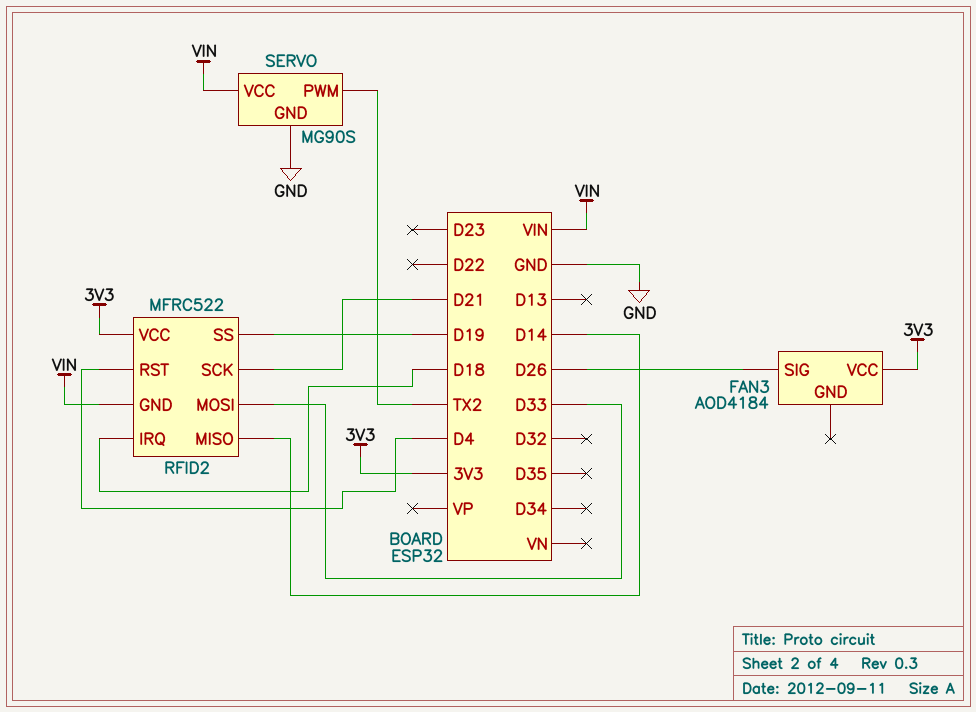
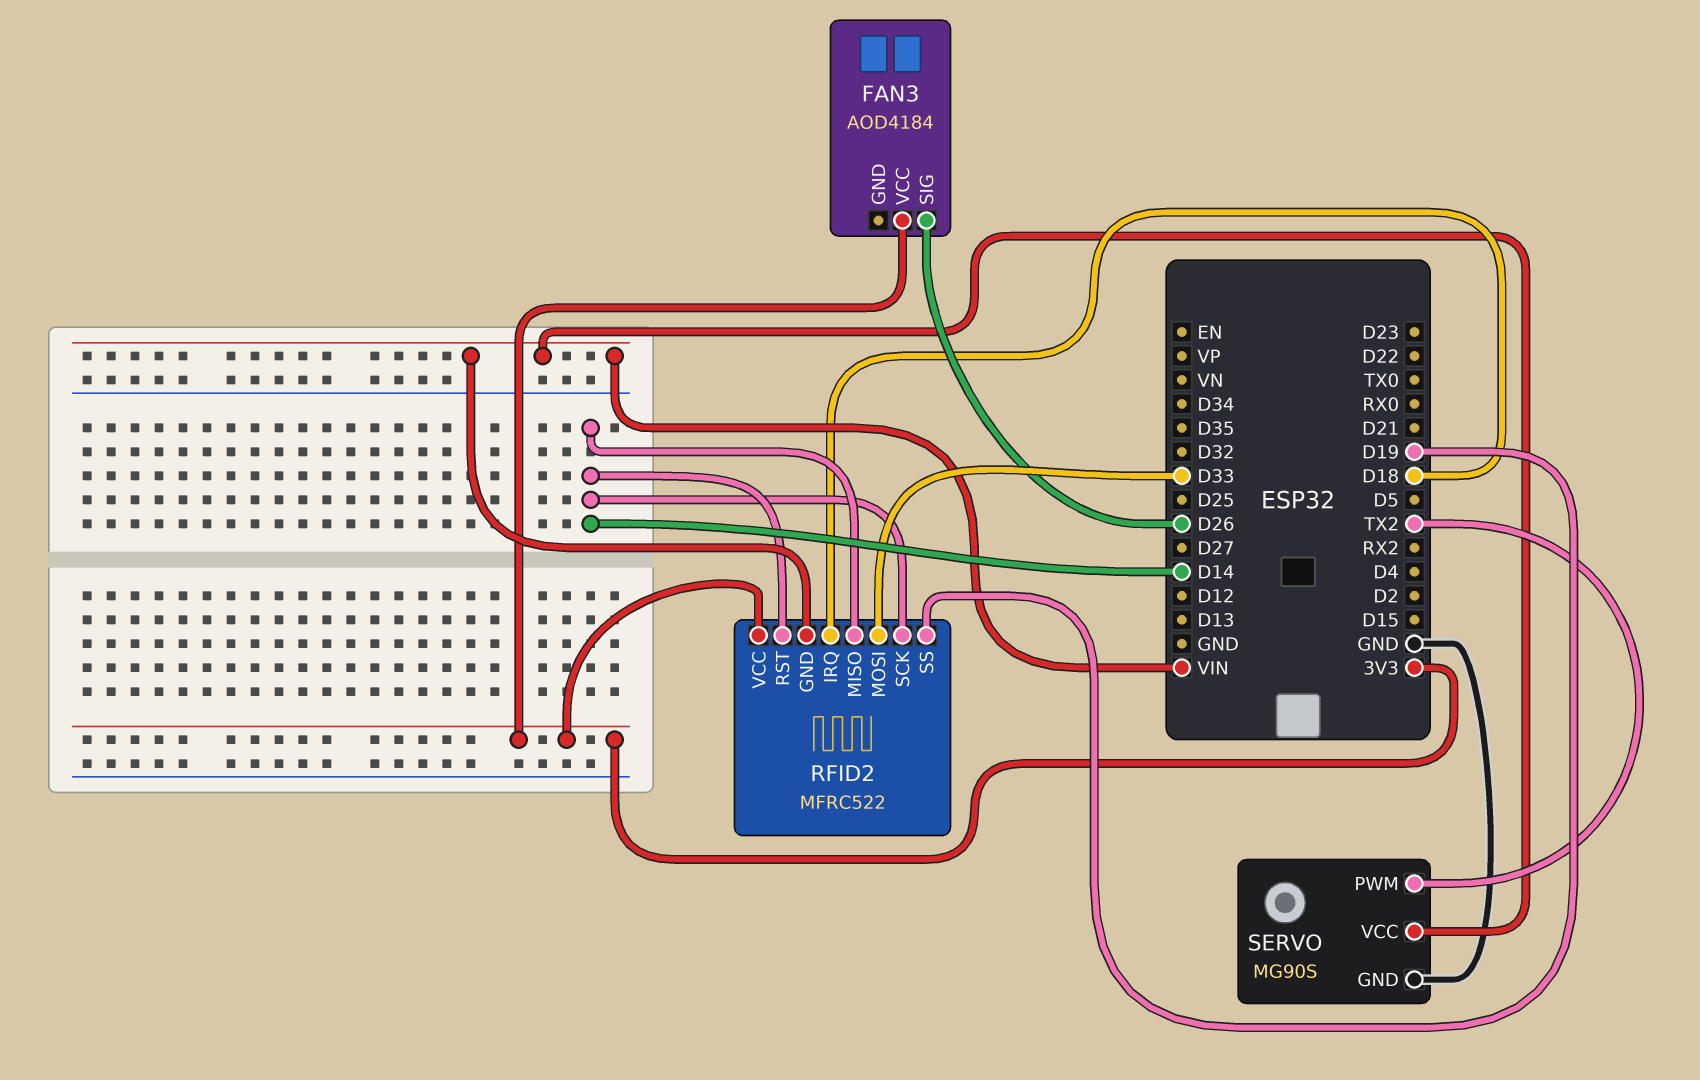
RFID2 pin RST: D4 -> D14
RFID2 pin SCK: D21 -> D14

